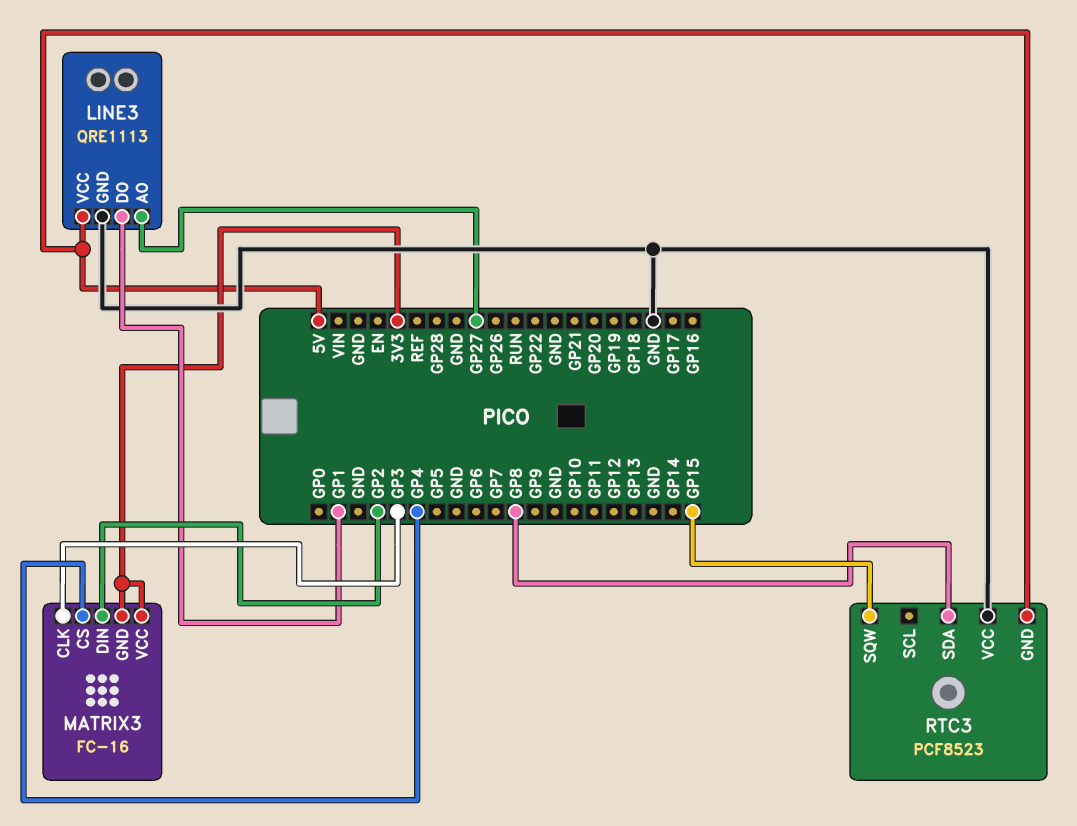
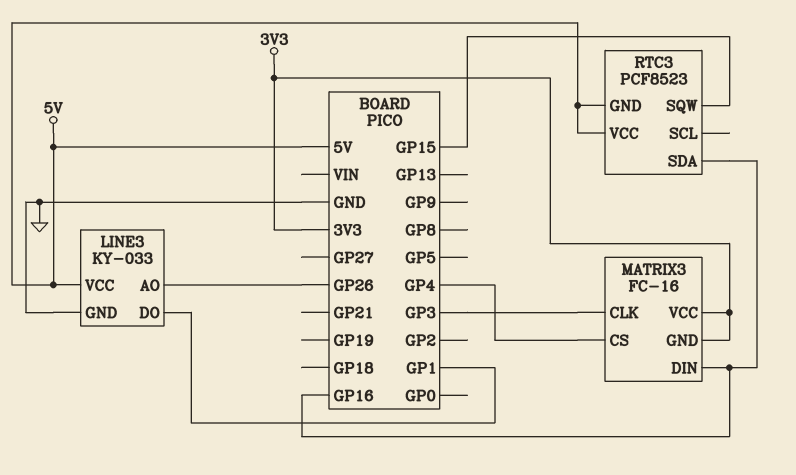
LINE3: QRE1113 -> KY-033
LINE3 pin AO: GP27 -> GP26
MATRIX3 pin DIN: GP2 -> GP16
RTC3 pin SDA: GP8 -> GP16
RTC3 pin VCC: GND -> 5V

